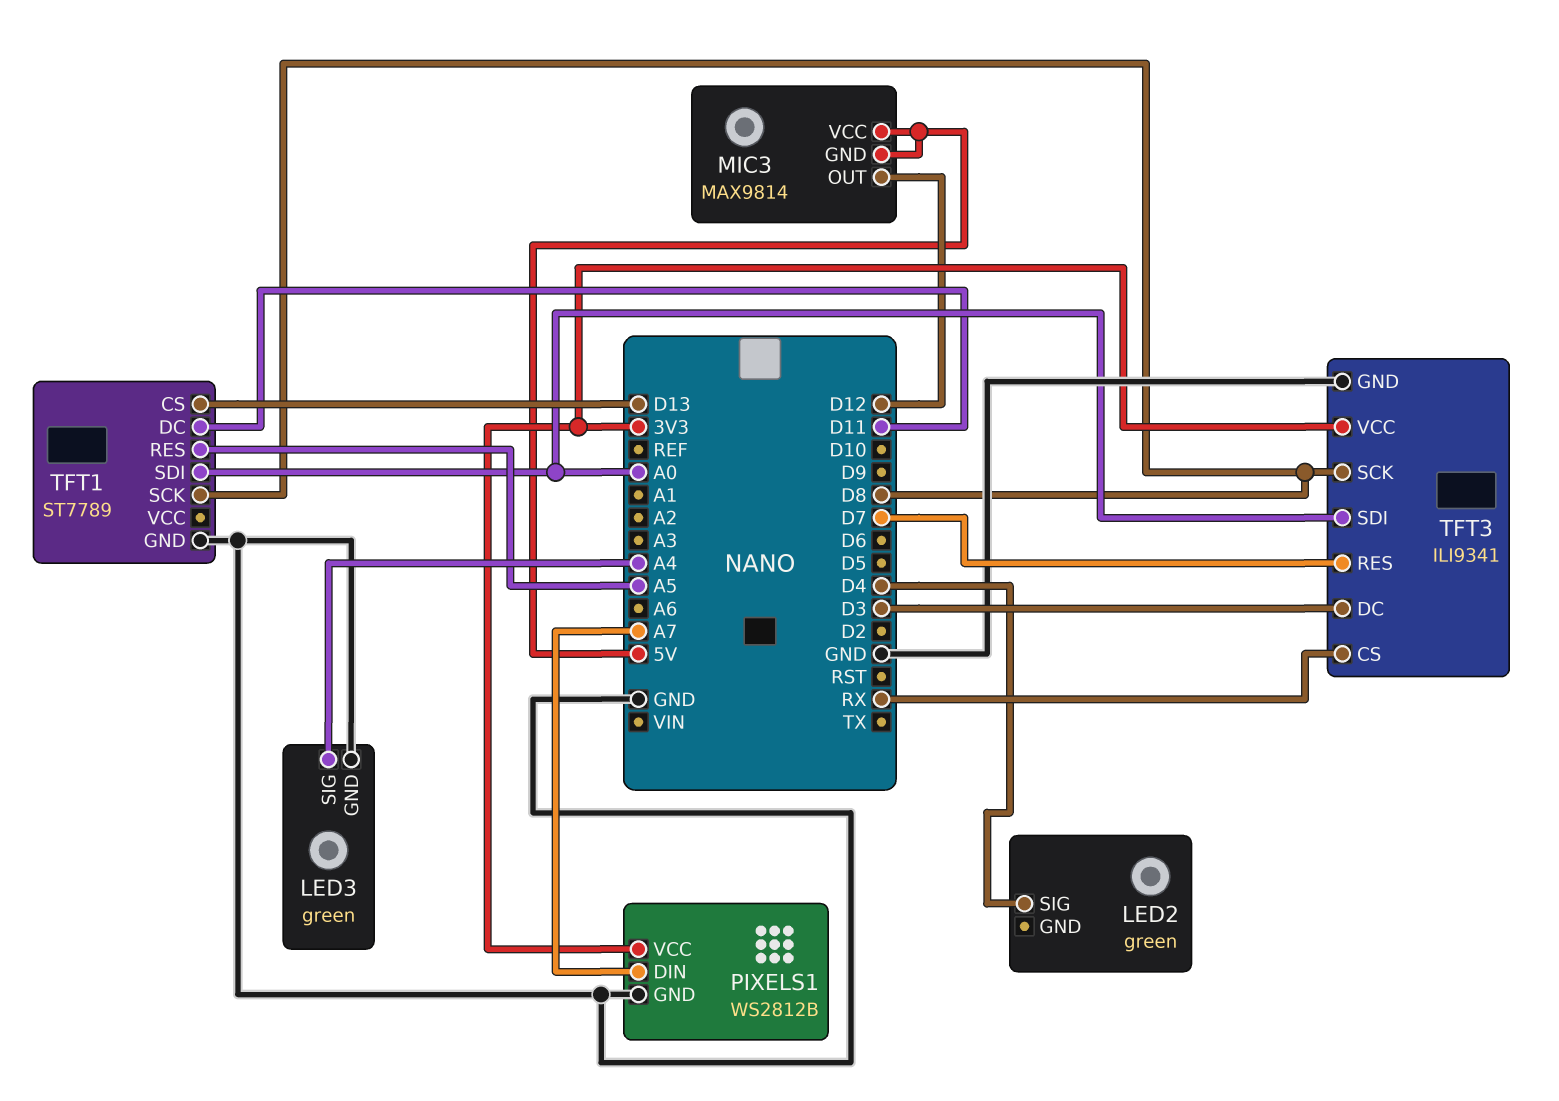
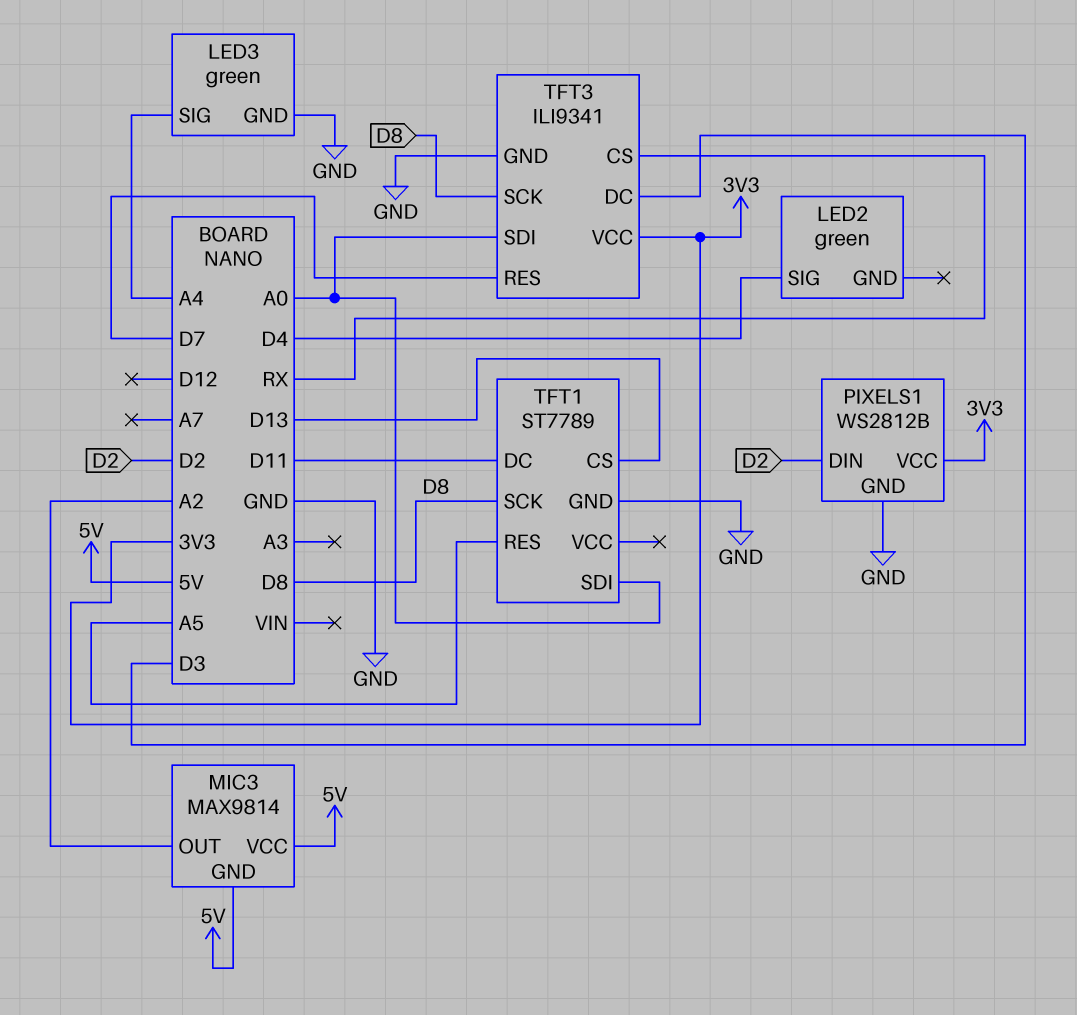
MIC3 pin OUT: D12 -> A2
PIXELS1 pin DIN: A7 -> D2

